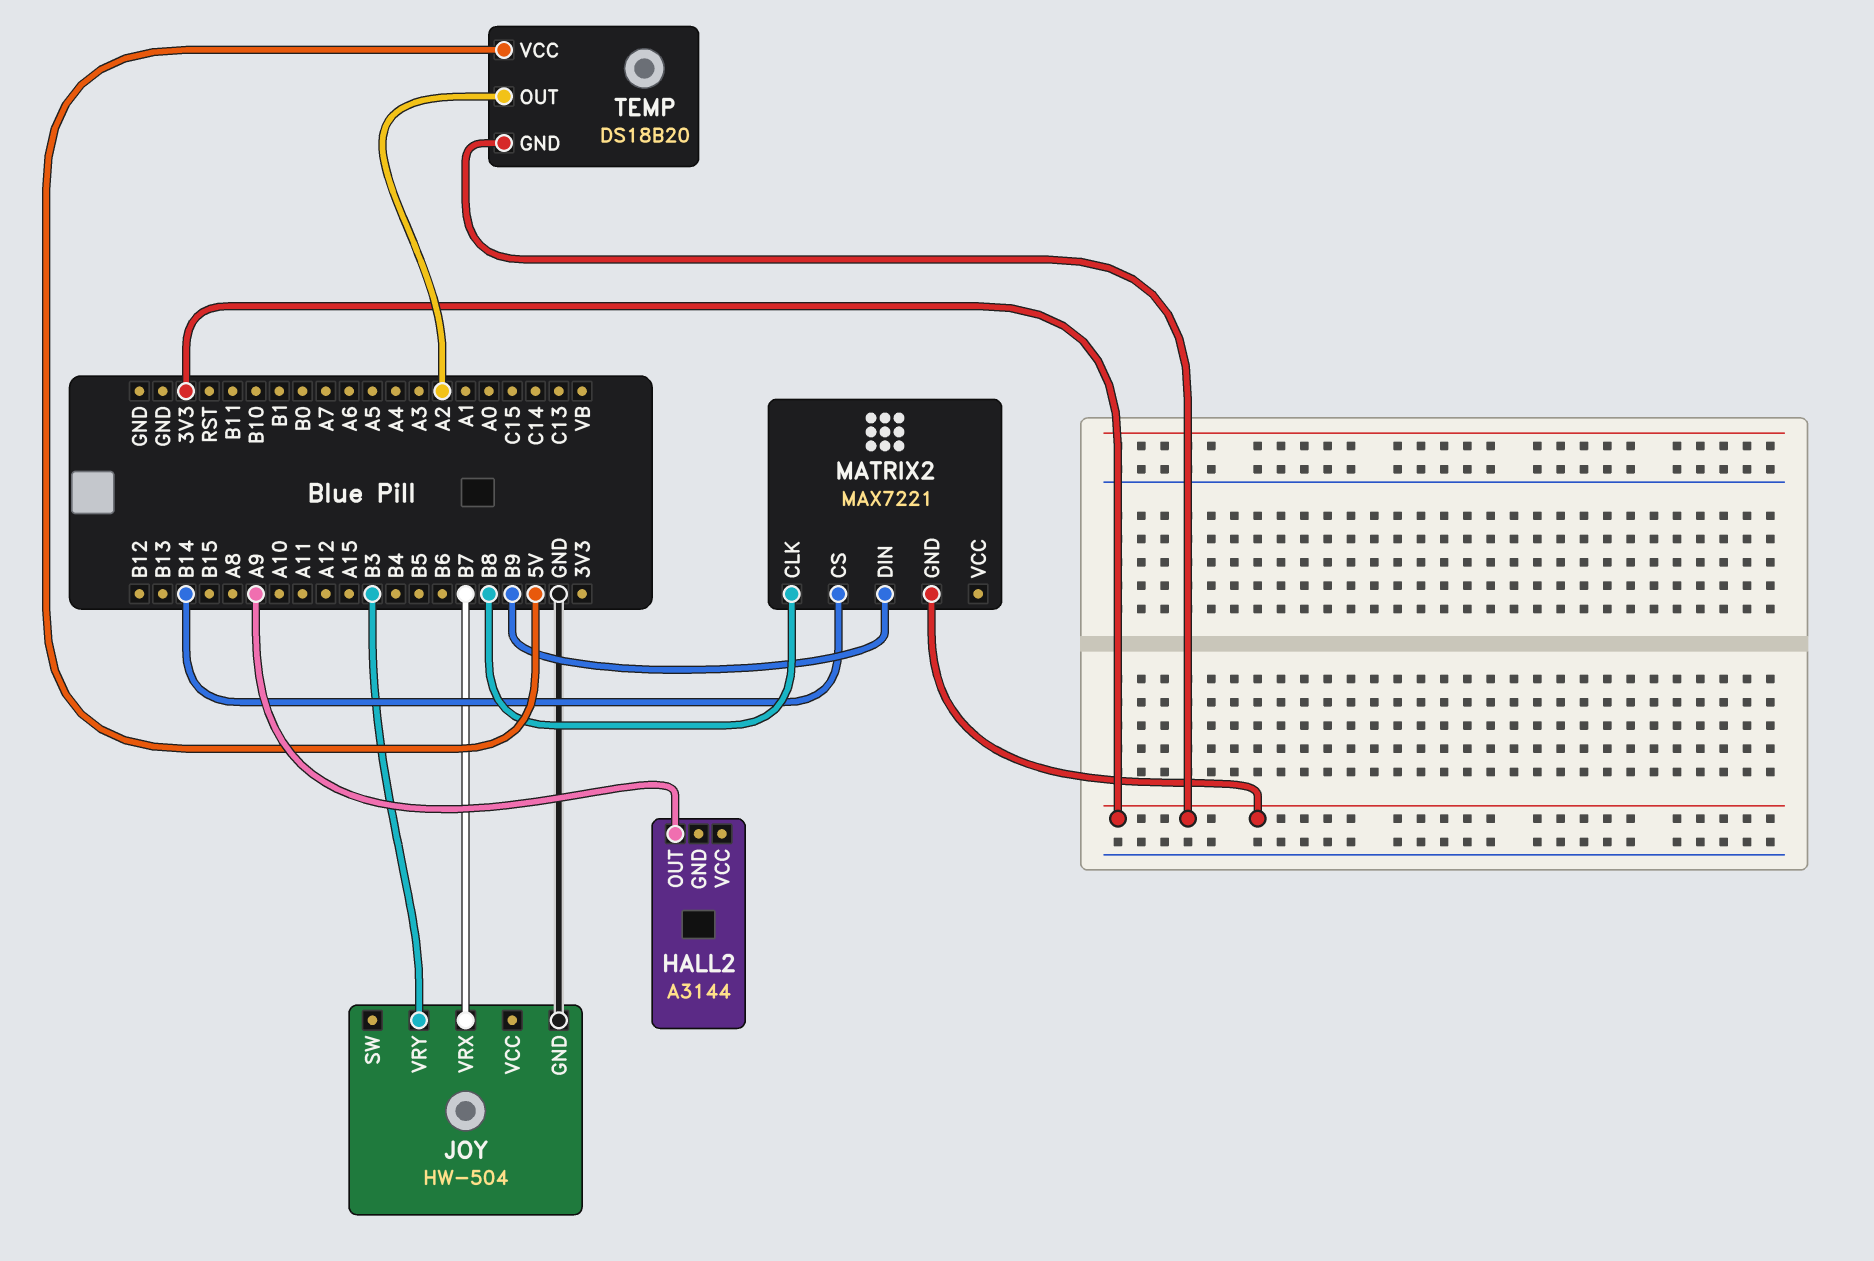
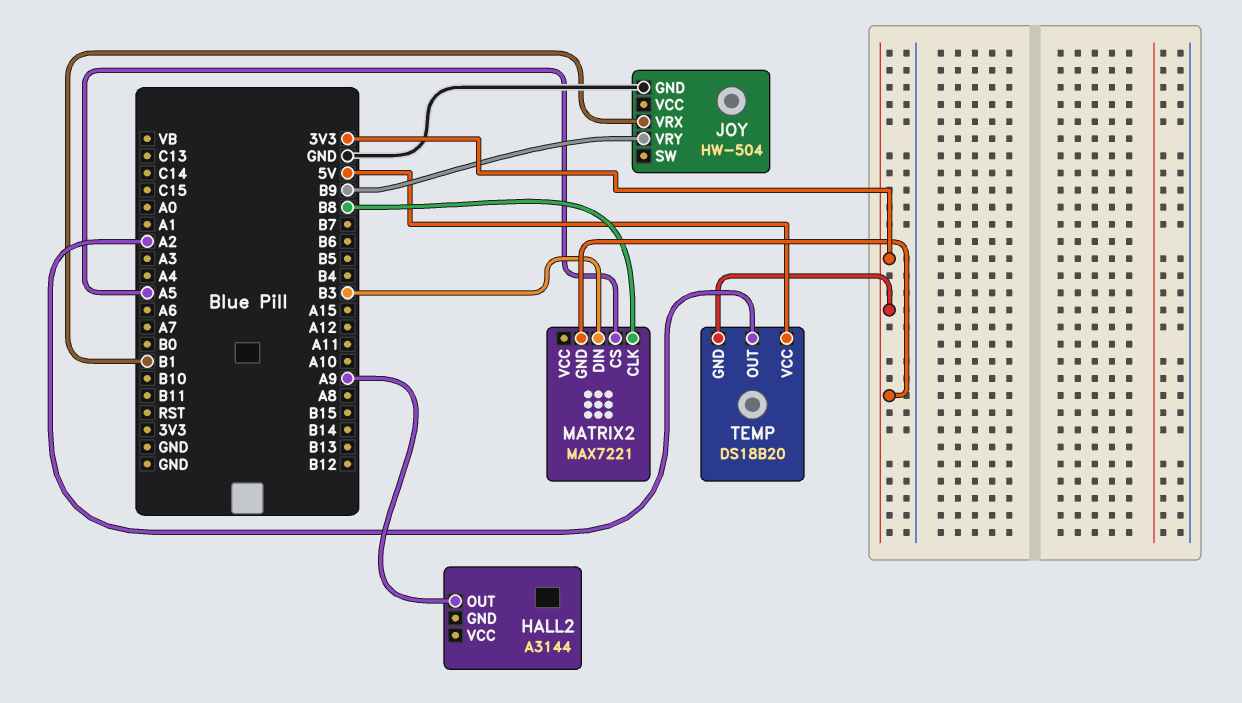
JOY pin VRX: B7 -> B1
JOY pin VRY: B3 -> B9
MATRIX2 pin CS: B14 -> A5
MATRIX2 pin DIN: B9 -> B3

